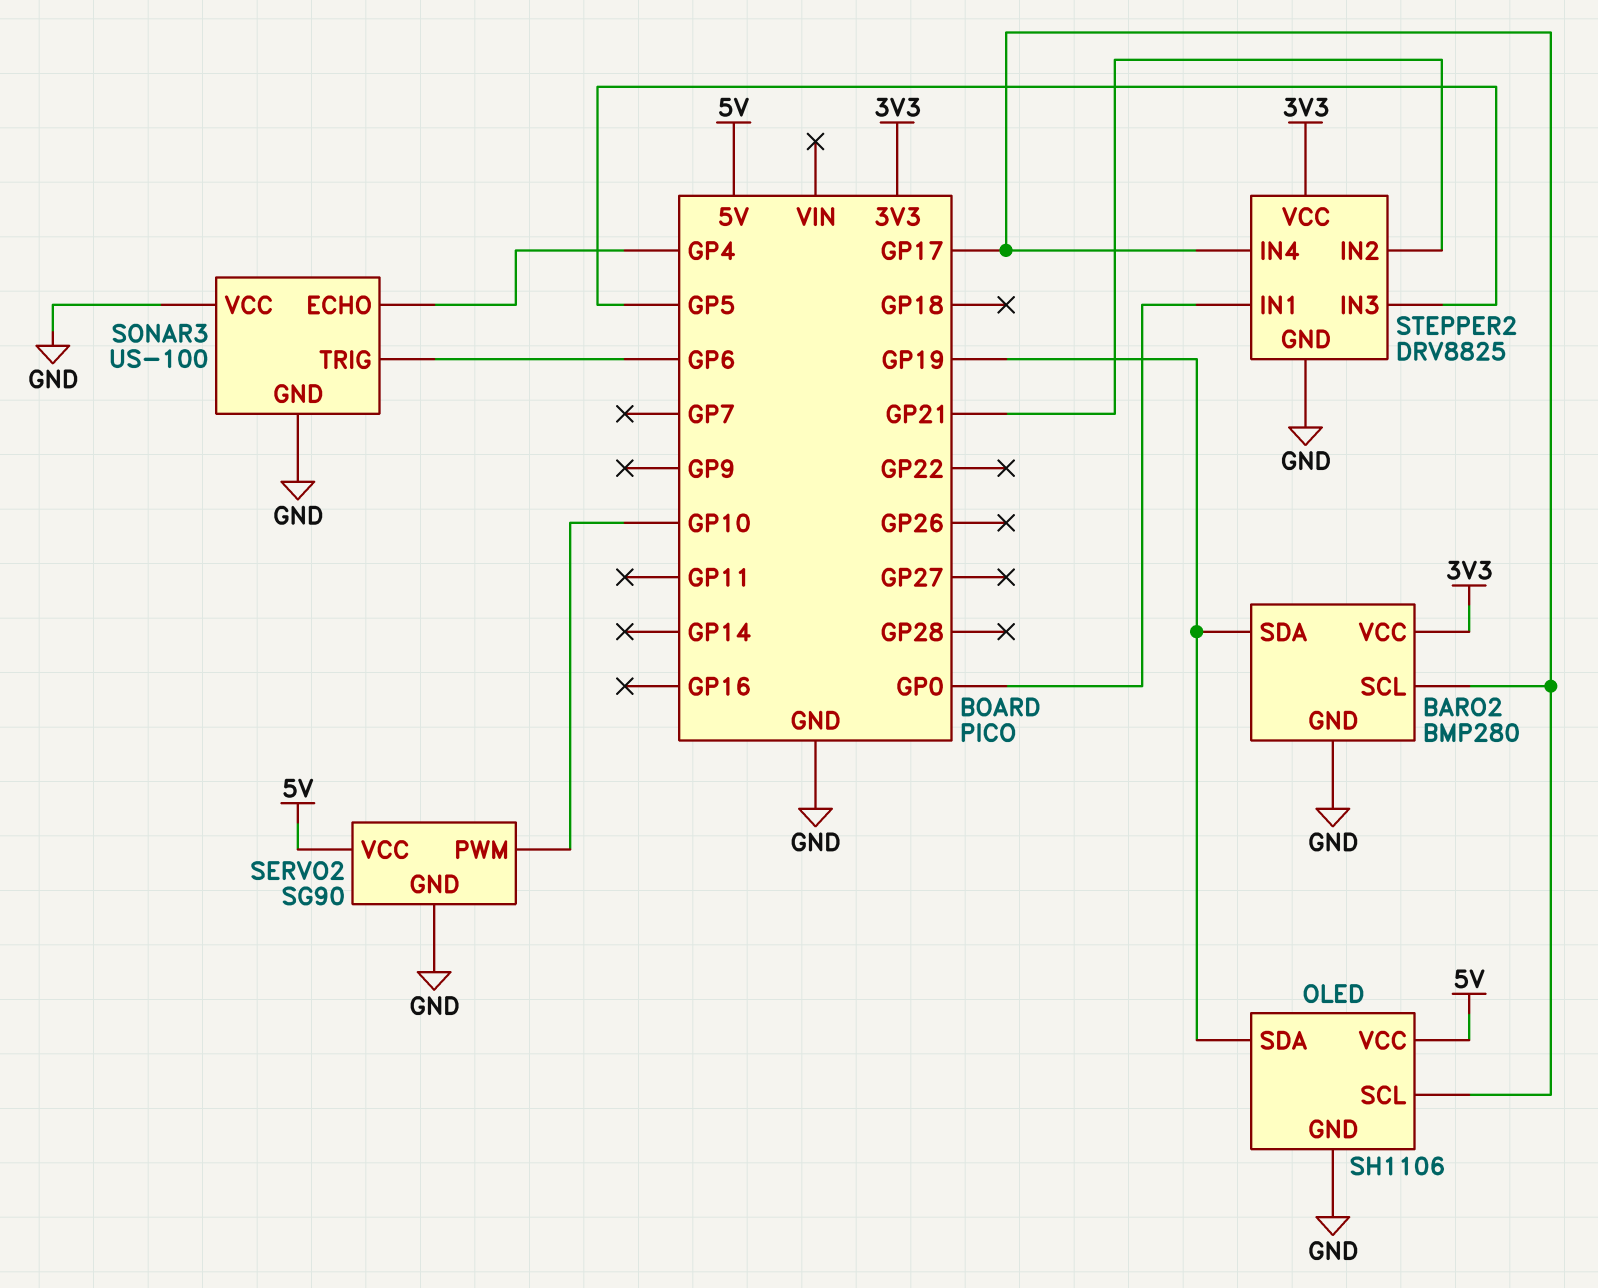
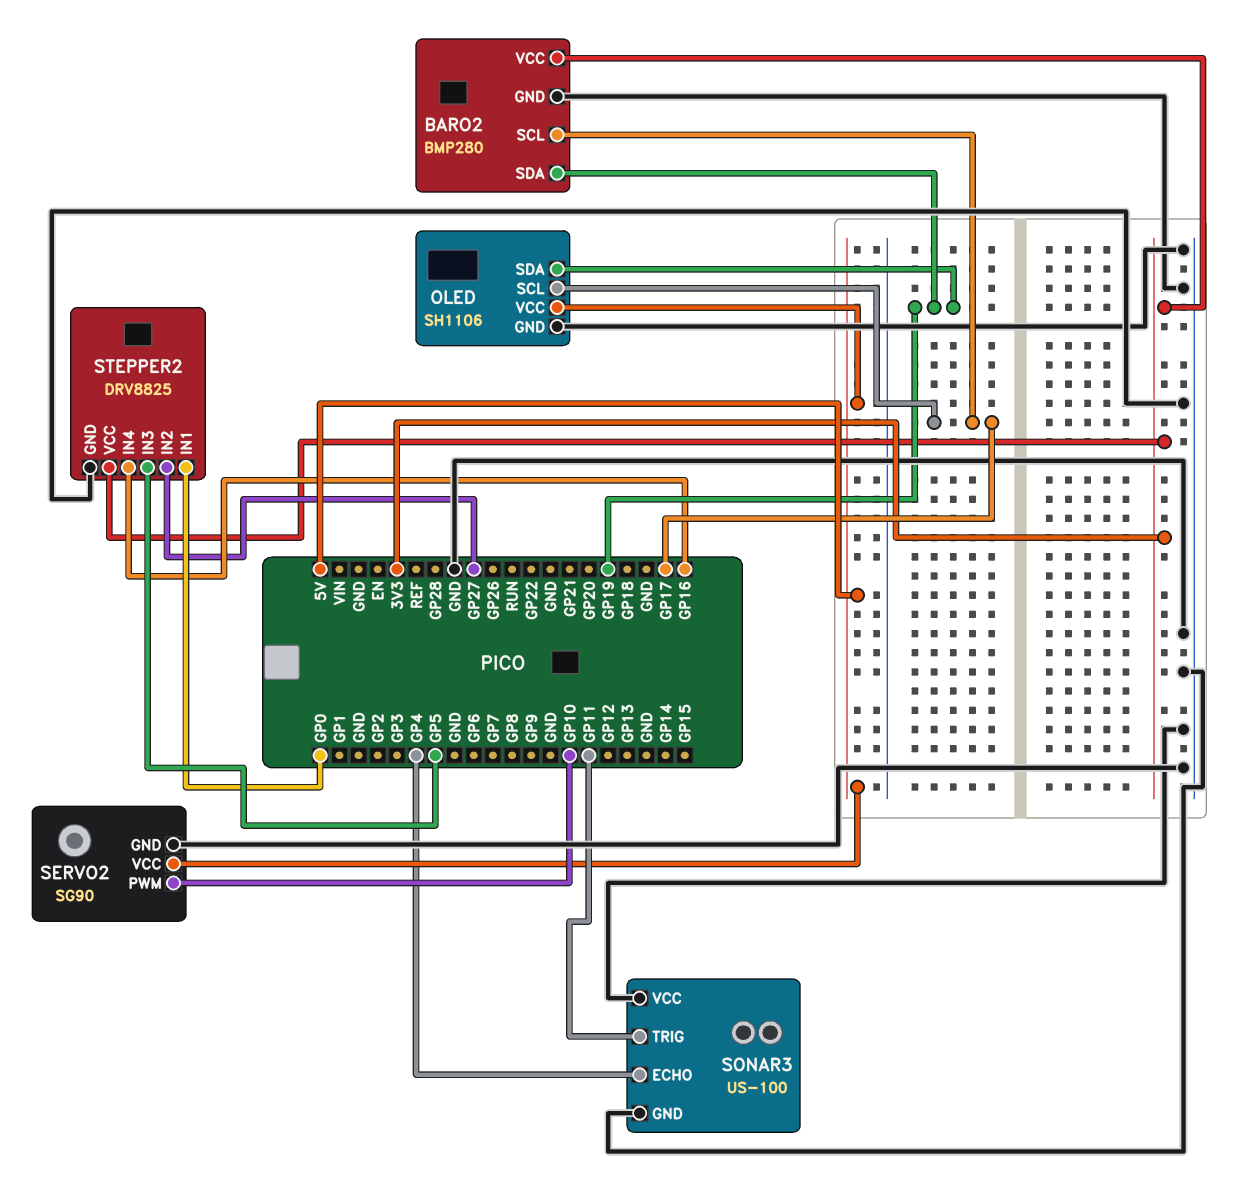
SONAR3 pin TRIG: GP6 -> GP11
STEPPER2 pin IN2: GP21 -> GP27
STEPPER2 pin IN4: GP17 -> GP16

